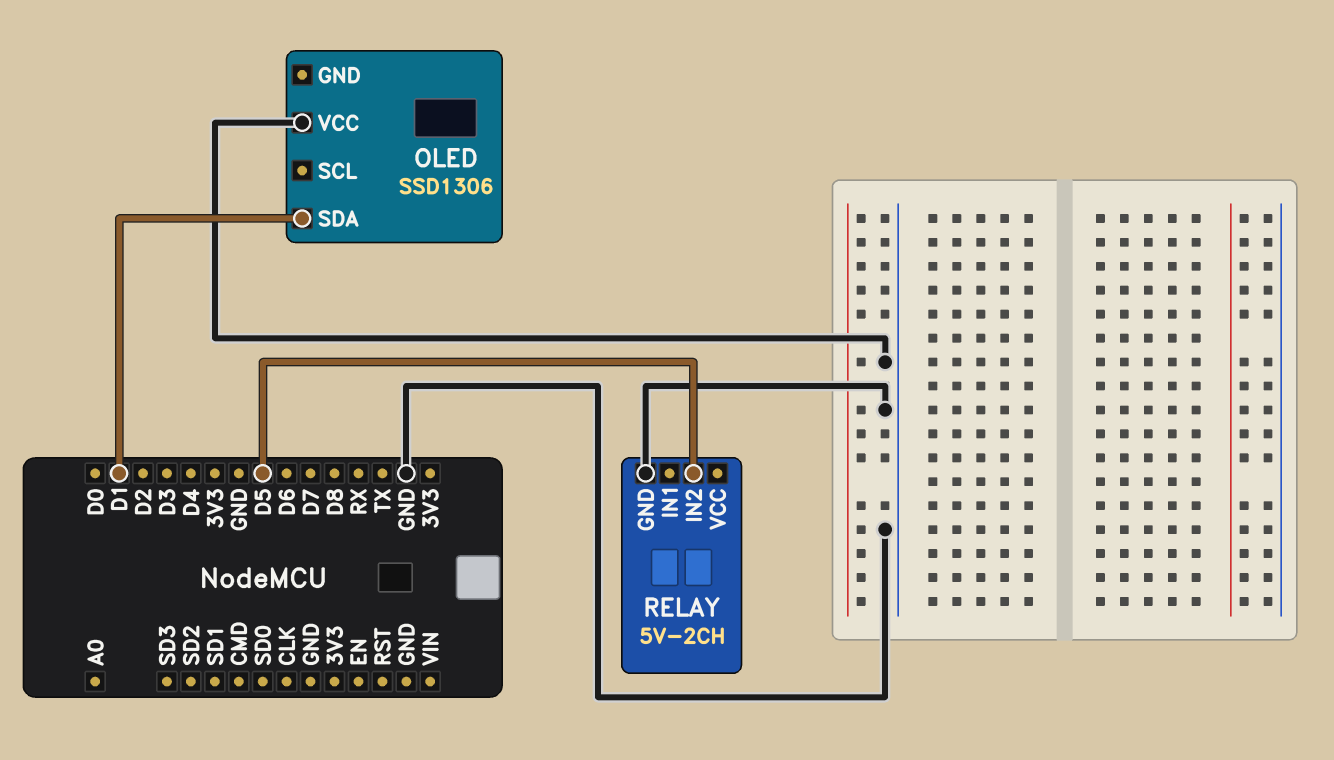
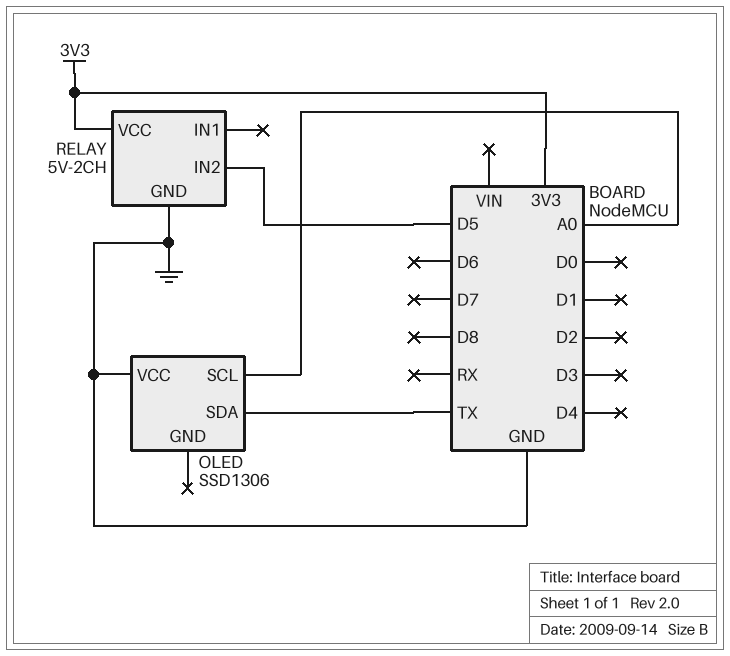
OLED pin SCL: none -> A0
OLED pin SDA: D1 -> TX
RELAY pin VCC: none -> 3V3

